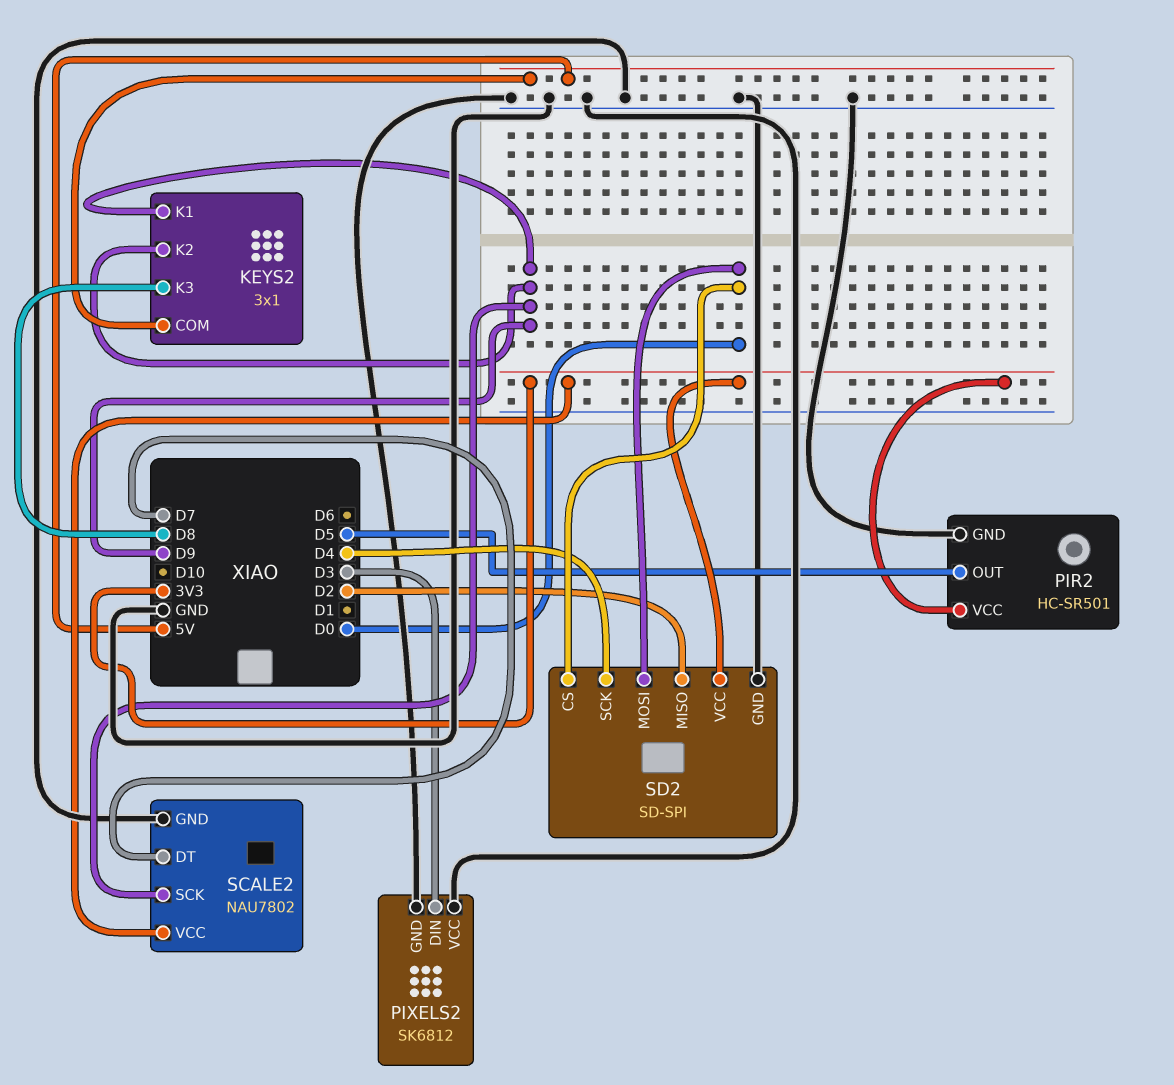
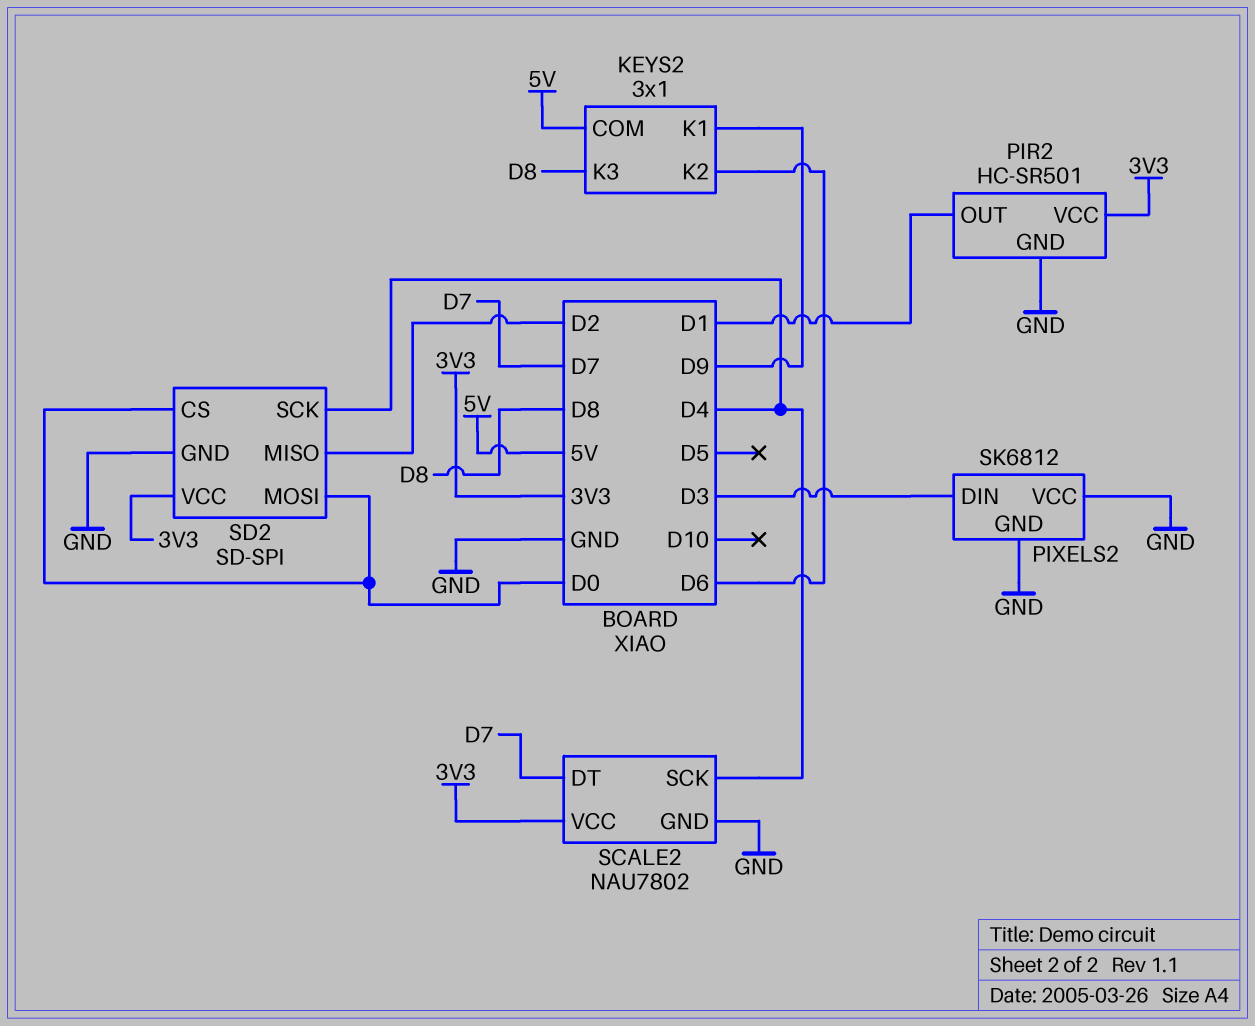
KEYS2 pin K2: D9 -> D6
PIR2 pin OUT: D5 -> D1
SCALE2 pin SCK: D9 -> D4

